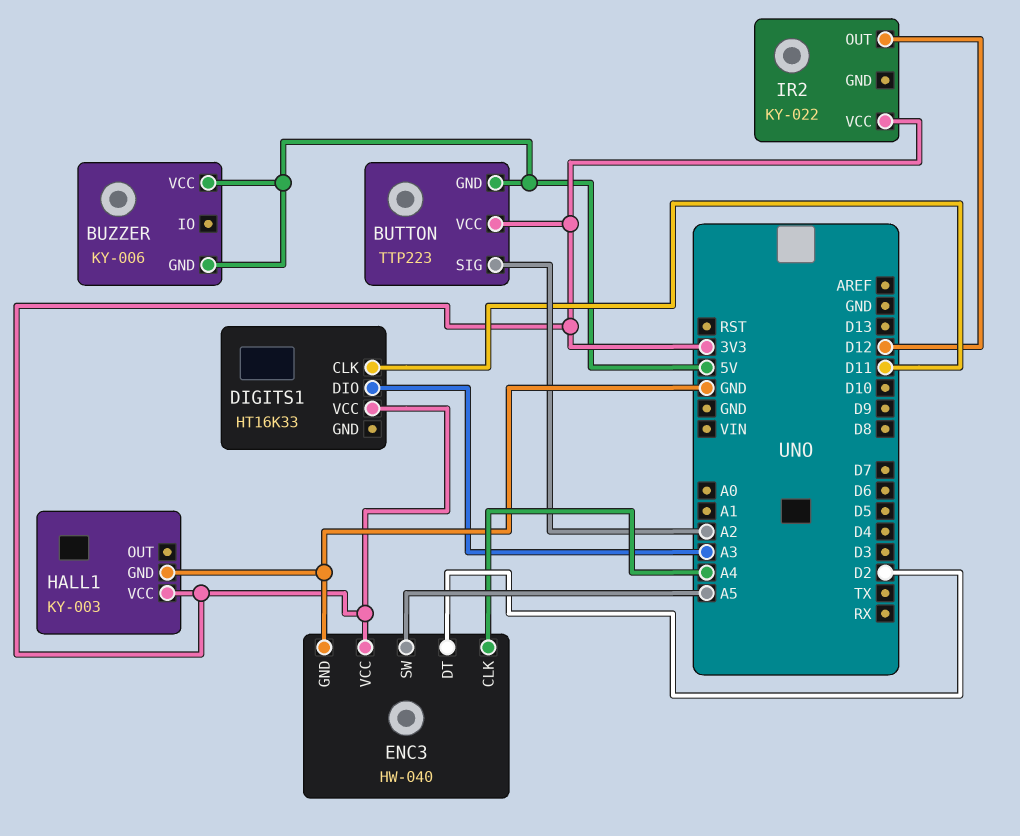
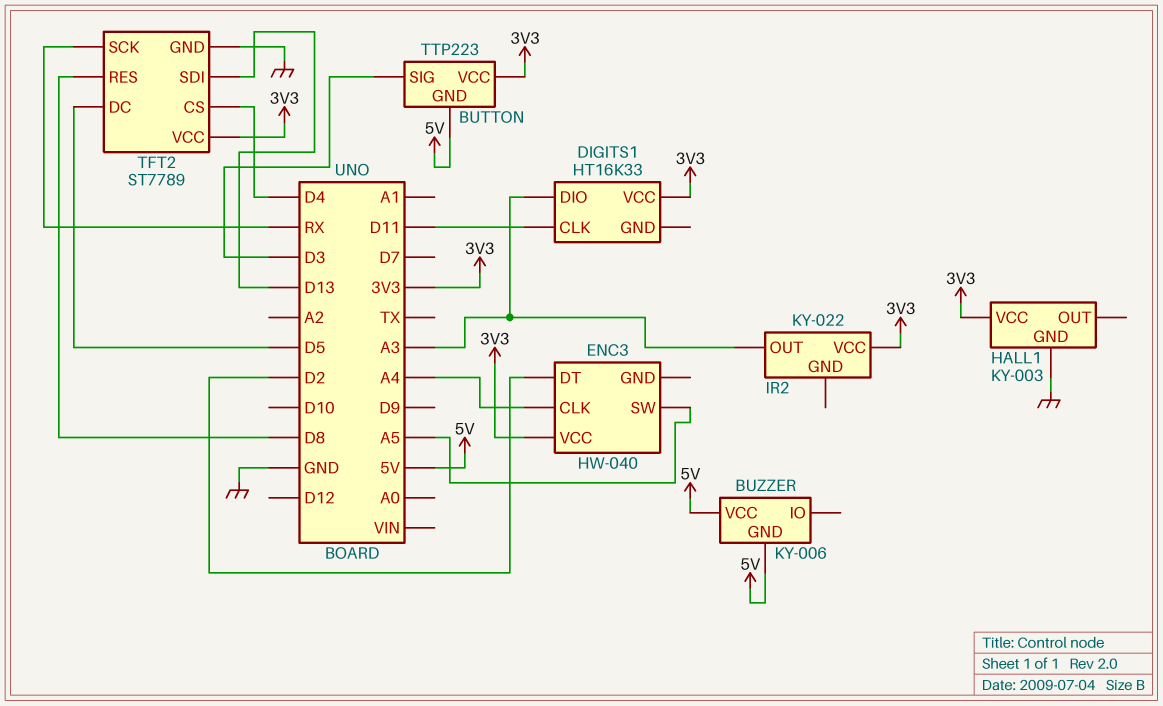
BUTTON pin SIG: A2 -> D3
ENC3 pin GND: GND -> none
IR2 pin OUT: D12 -> A3
TFT2: none -> ST7789
TFT2 pin CS: none -> D4
TFT2 pin DC: none -> D5
TFT2 pin GND: none -> GND
TFT2 pin RES: none -> D8
TFT2 pin SCK: none -> RX
TFT2 pin SDI: none -> D13
TFT2 pin VCC: none -> 3V3

